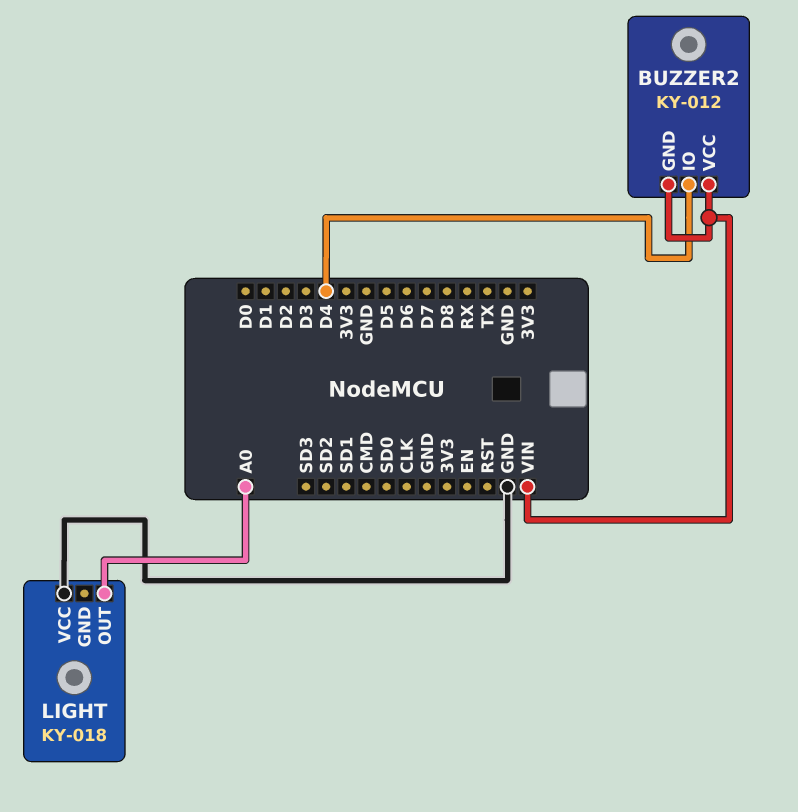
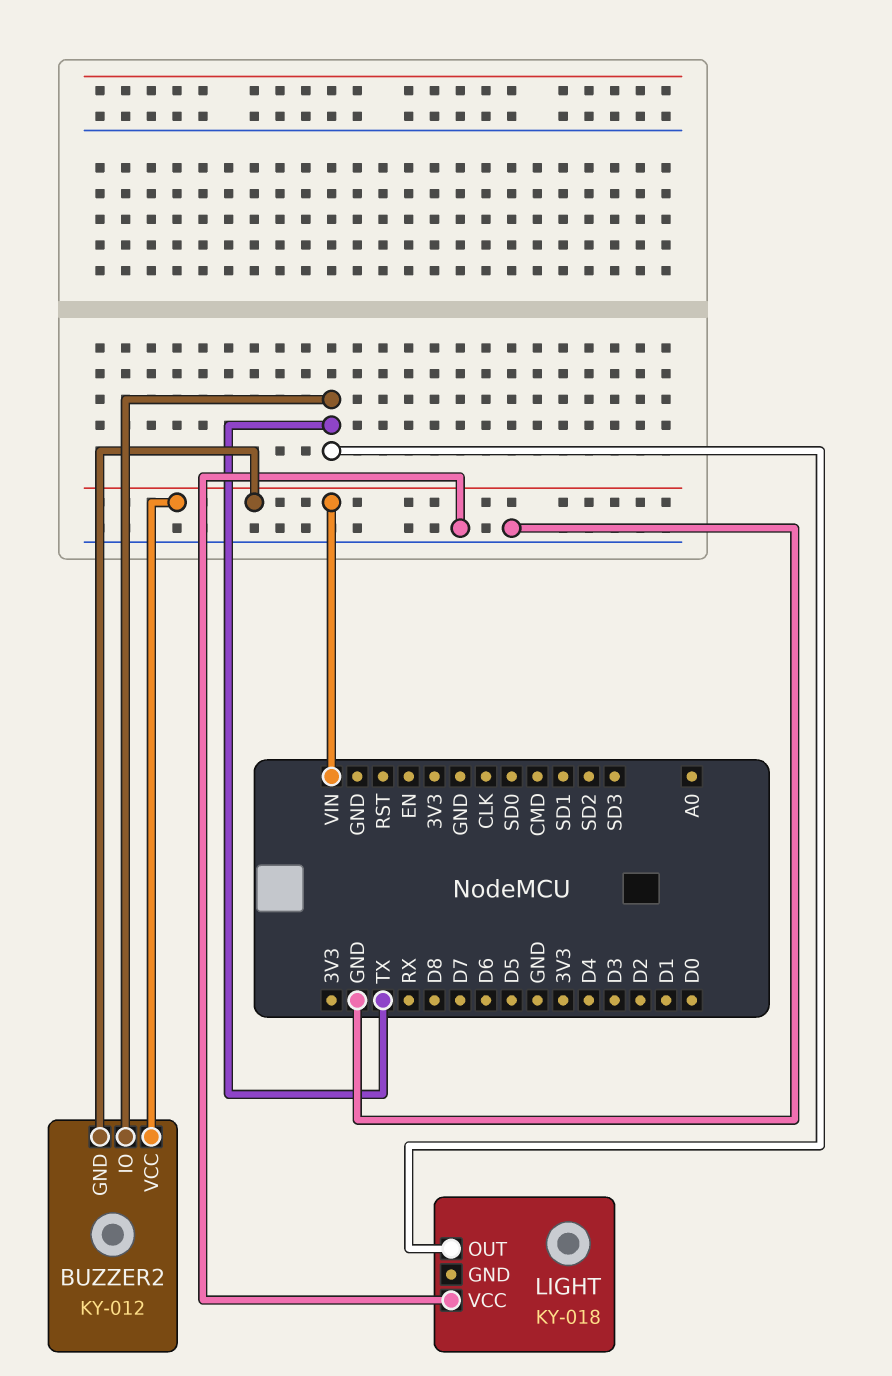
BUZZER2 pin IO: D4 -> TX
LIGHT pin OUT: A0 -> TX

